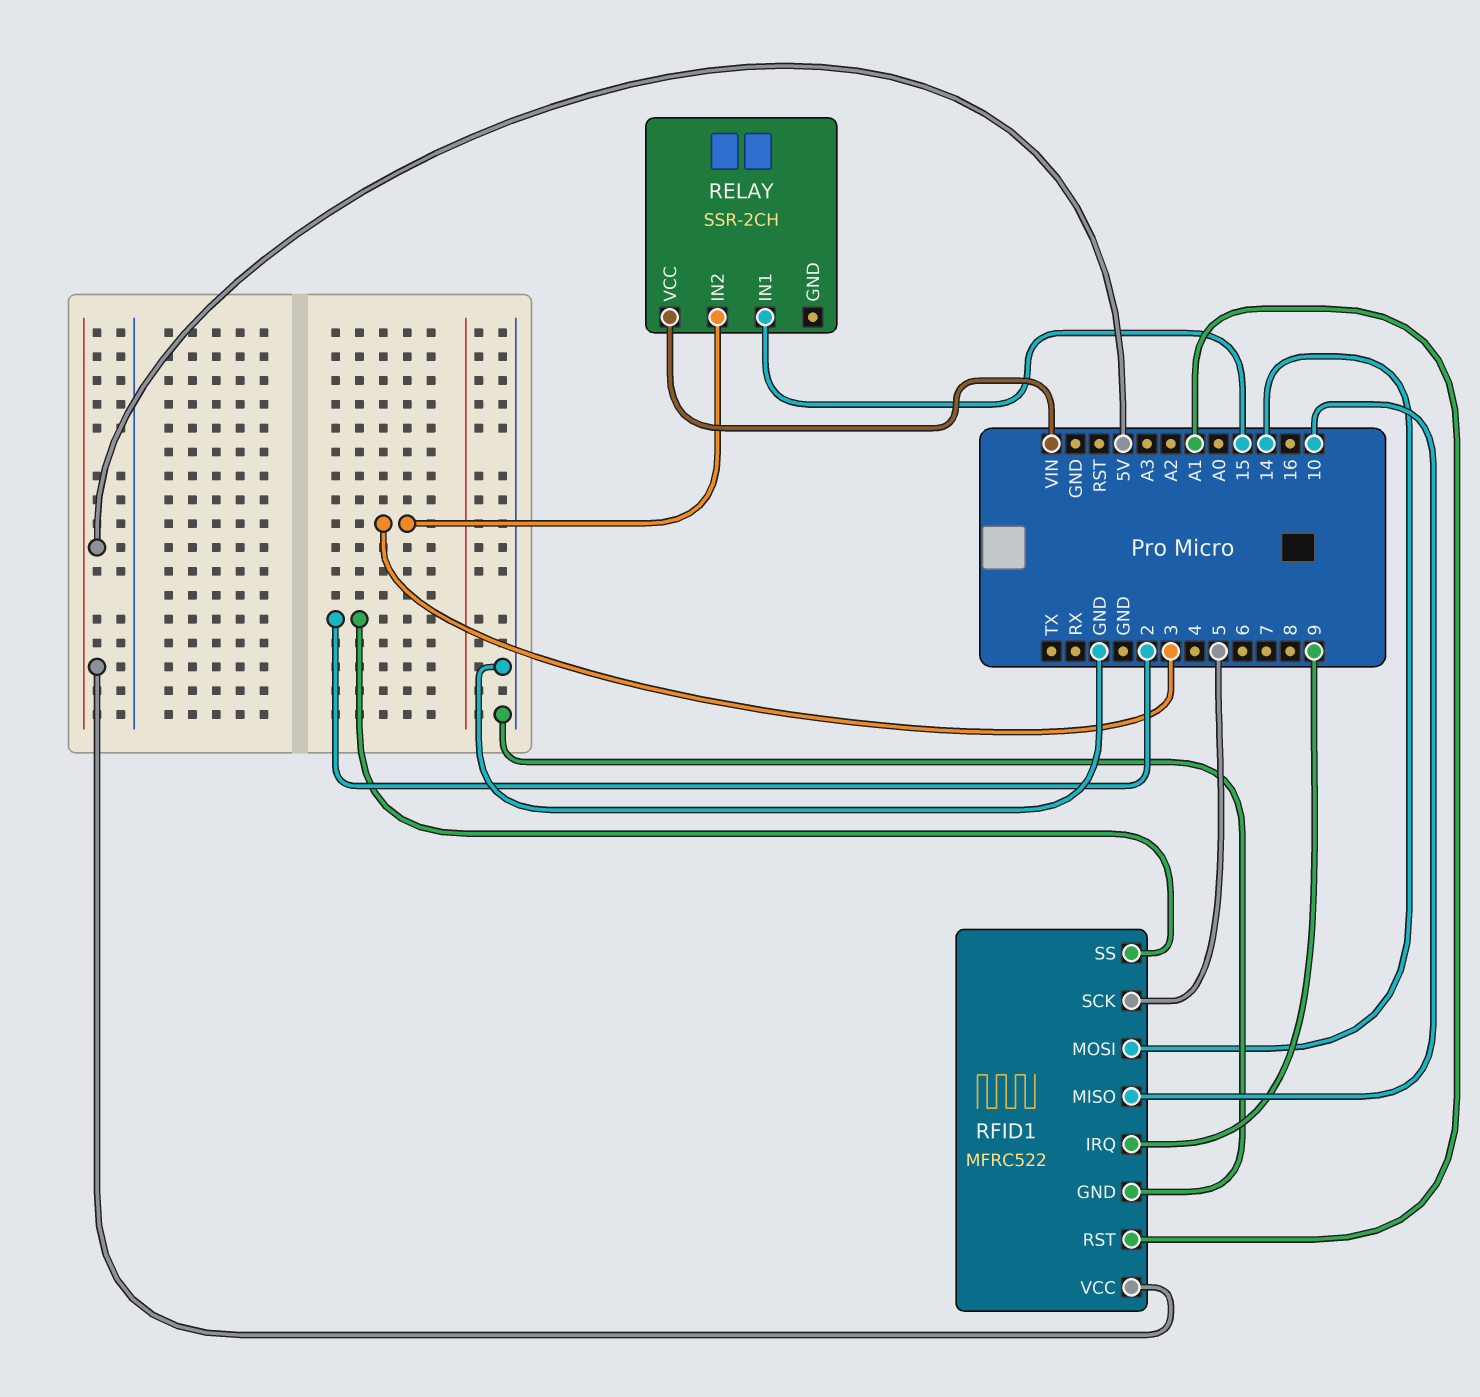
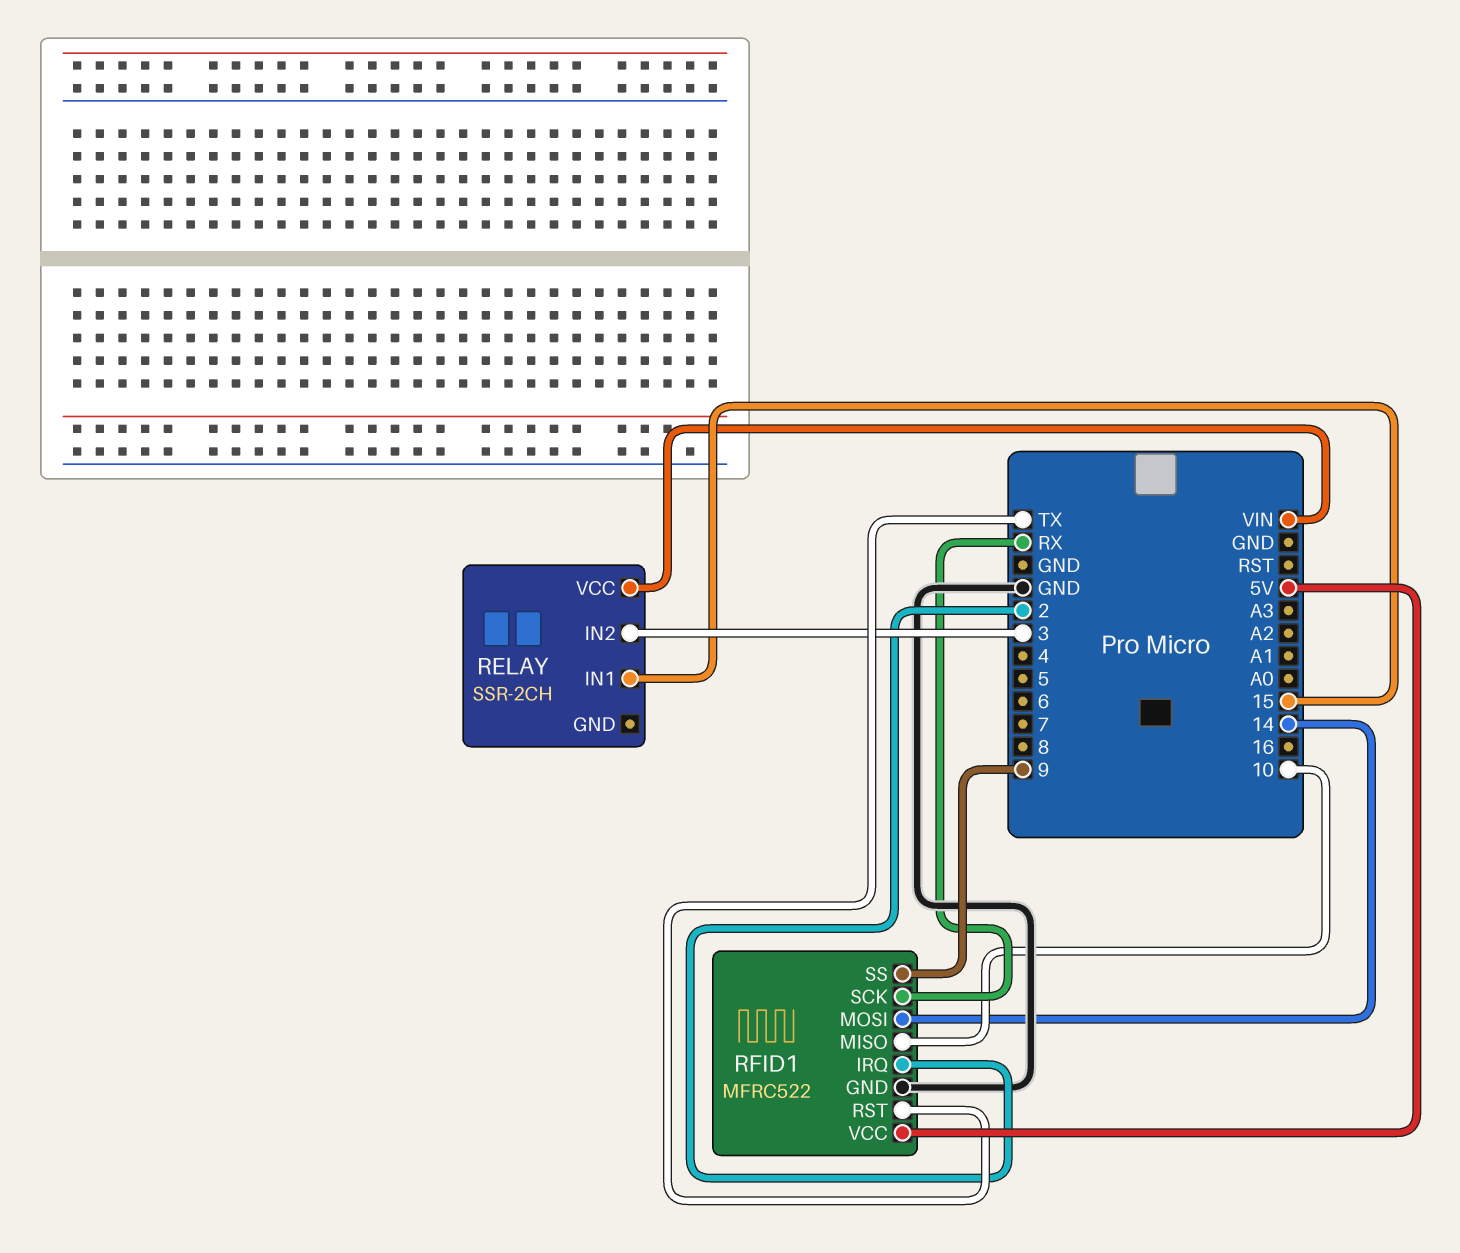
RFID1 pin IRQ: 9 -> 2
RFID1 pin RST: A1 -> TX
RFID1 pin SCK: 5 -> RX
RFID1 pin SS: 2 -> 9

